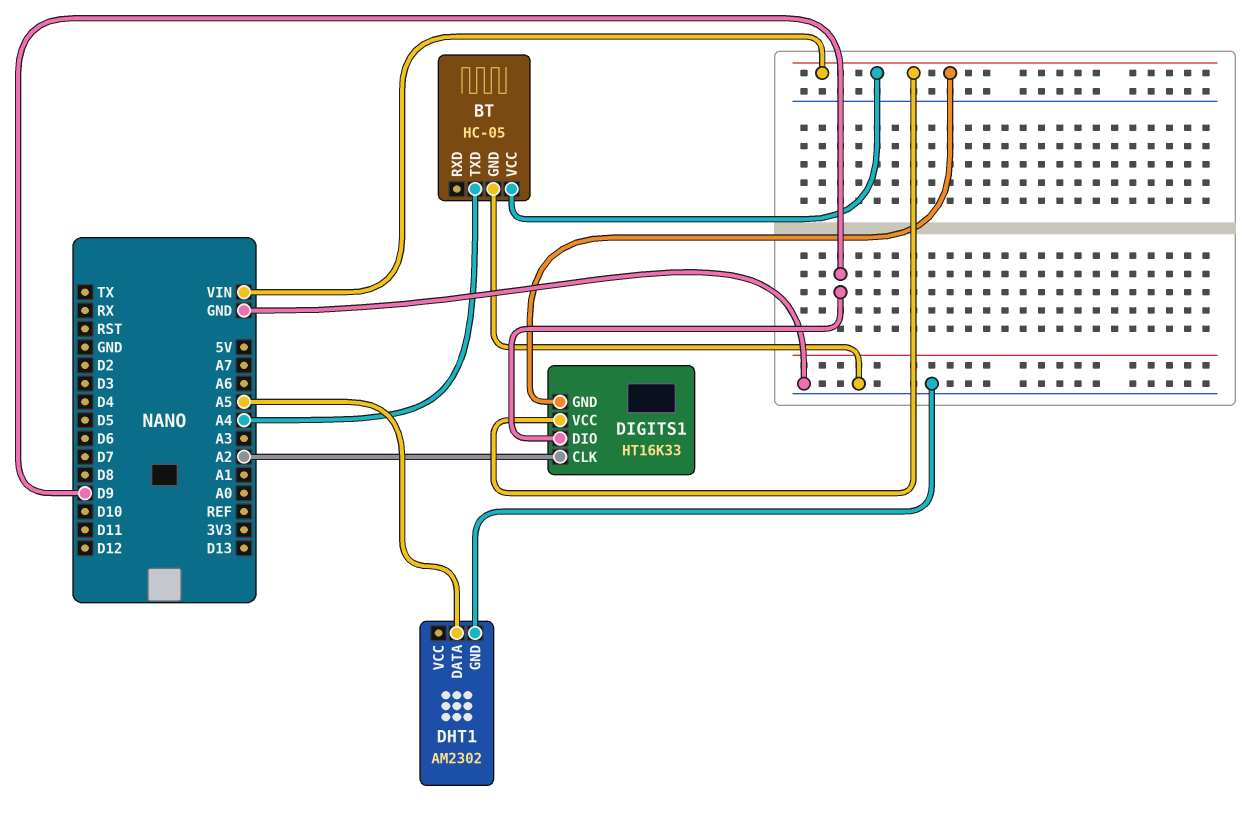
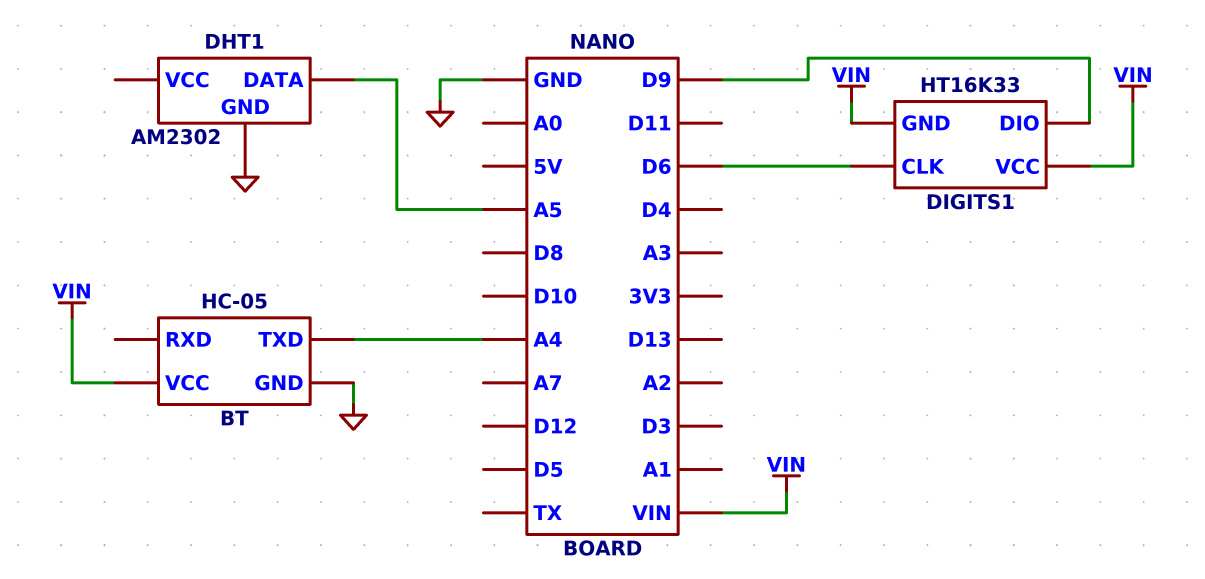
DIGITS1 pin CLK: A2 -> D6

